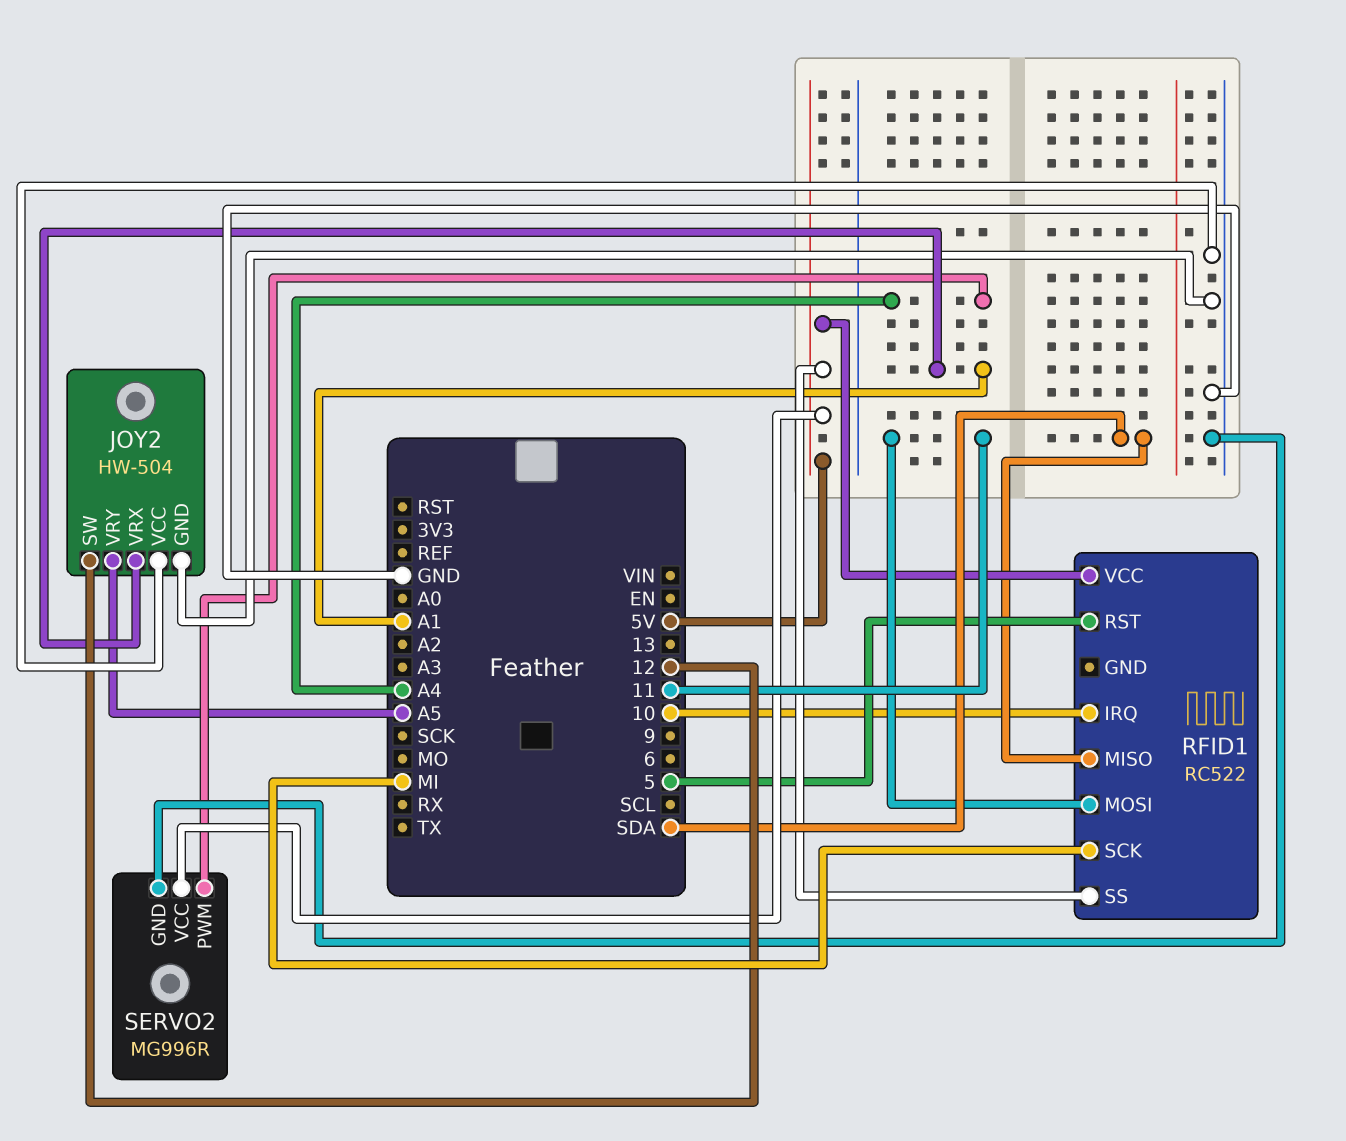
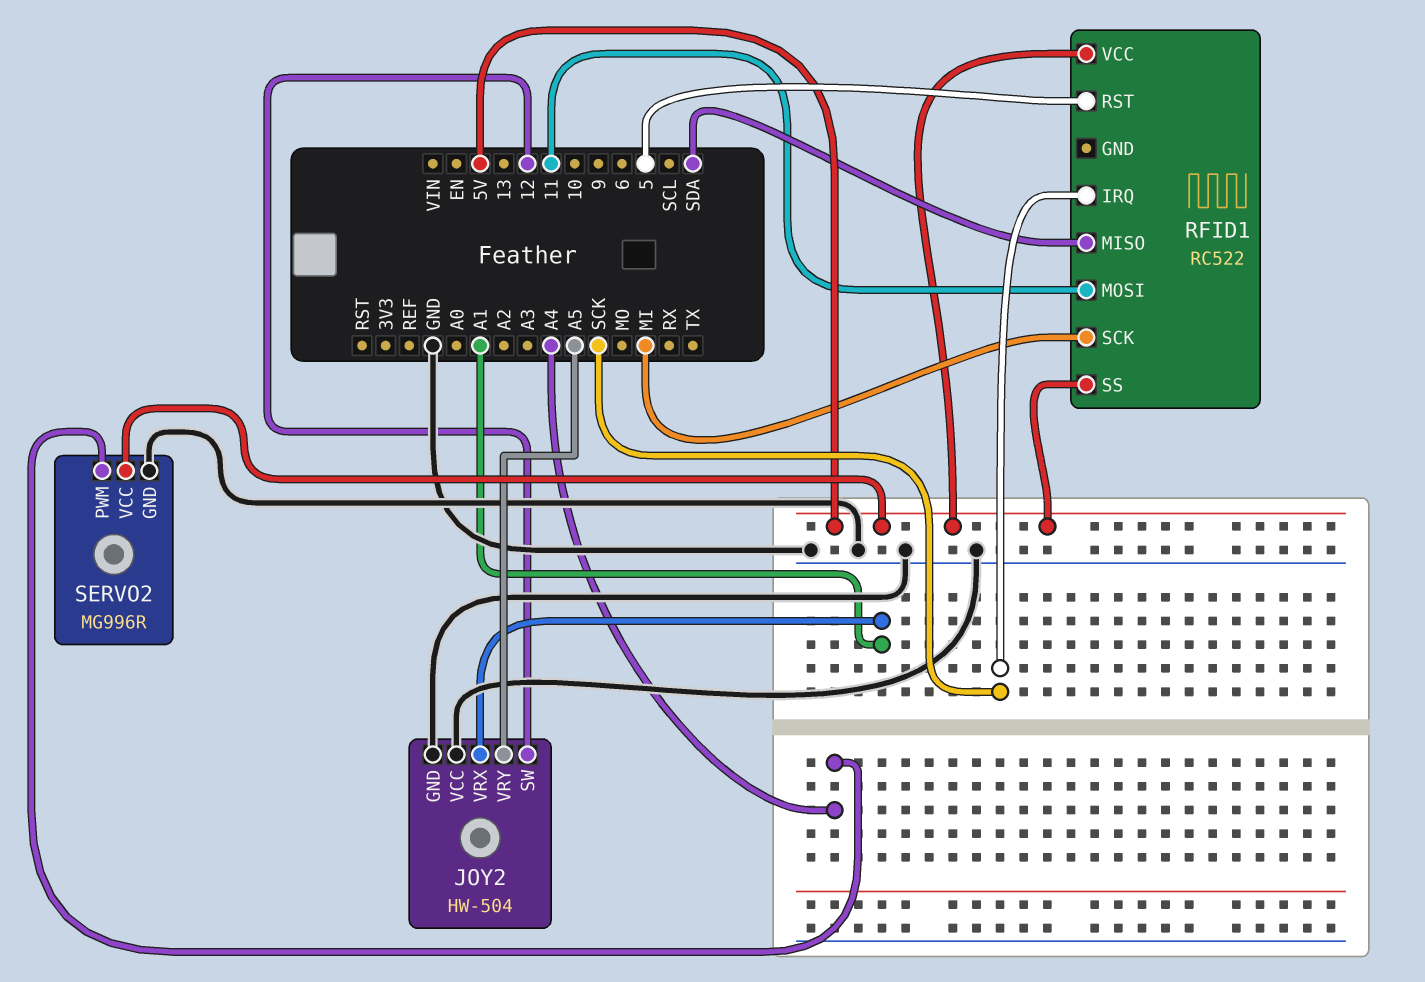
RFID1 pin IRQ: 10 -> SCK

